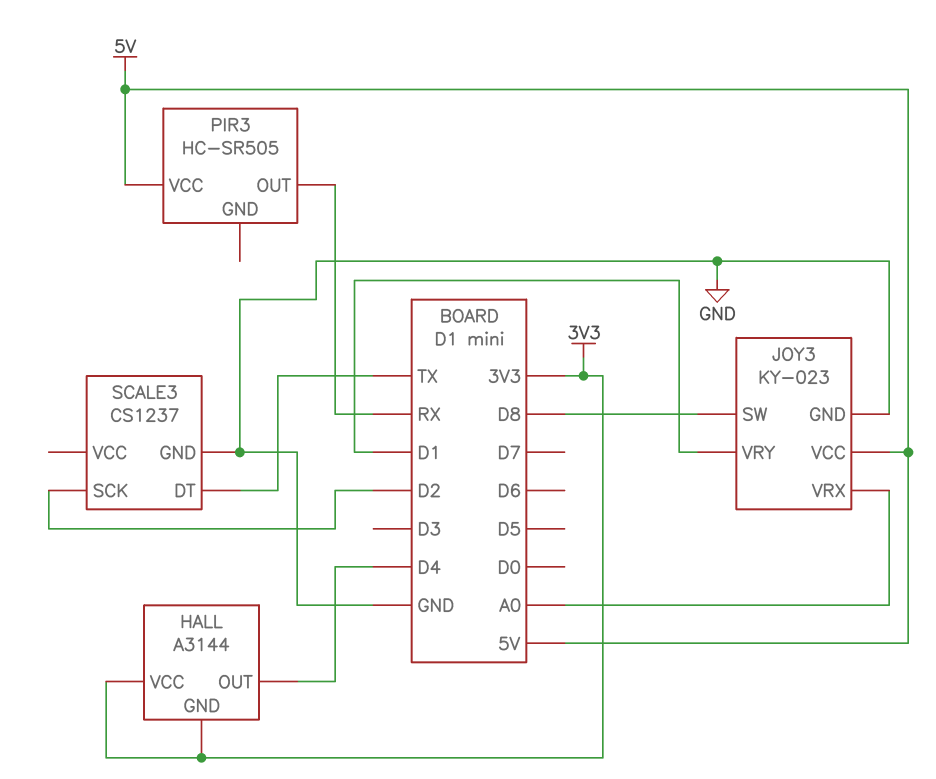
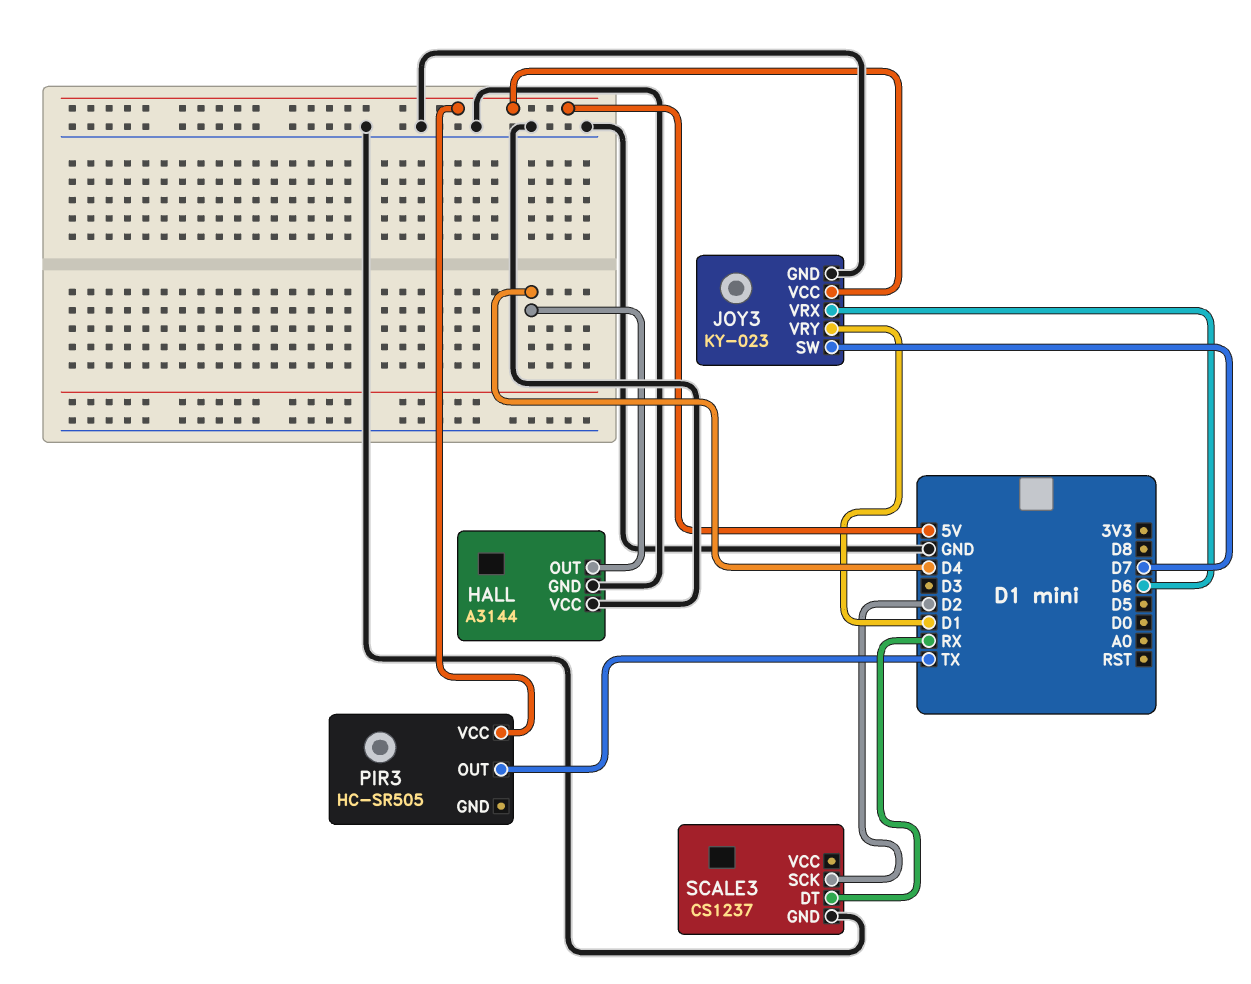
HALL pin GND: 3V3 -> GND
HALL pin VCC: 3V3 -> GND
JOY3 pin SW: D8 -> D7
JOY3 pin VRX: A0 -> D6
PIR3 pin OUT: RX -> TX
SCALE3 pin DT: TX -> RX

